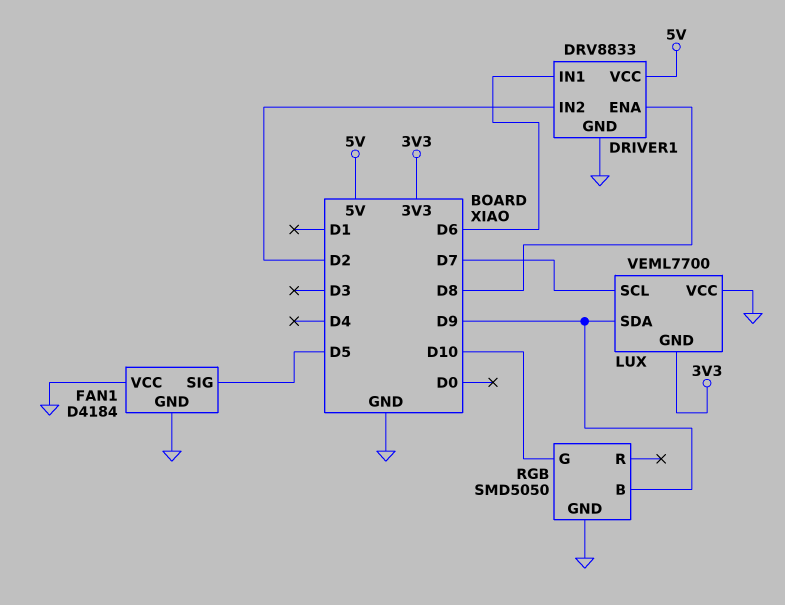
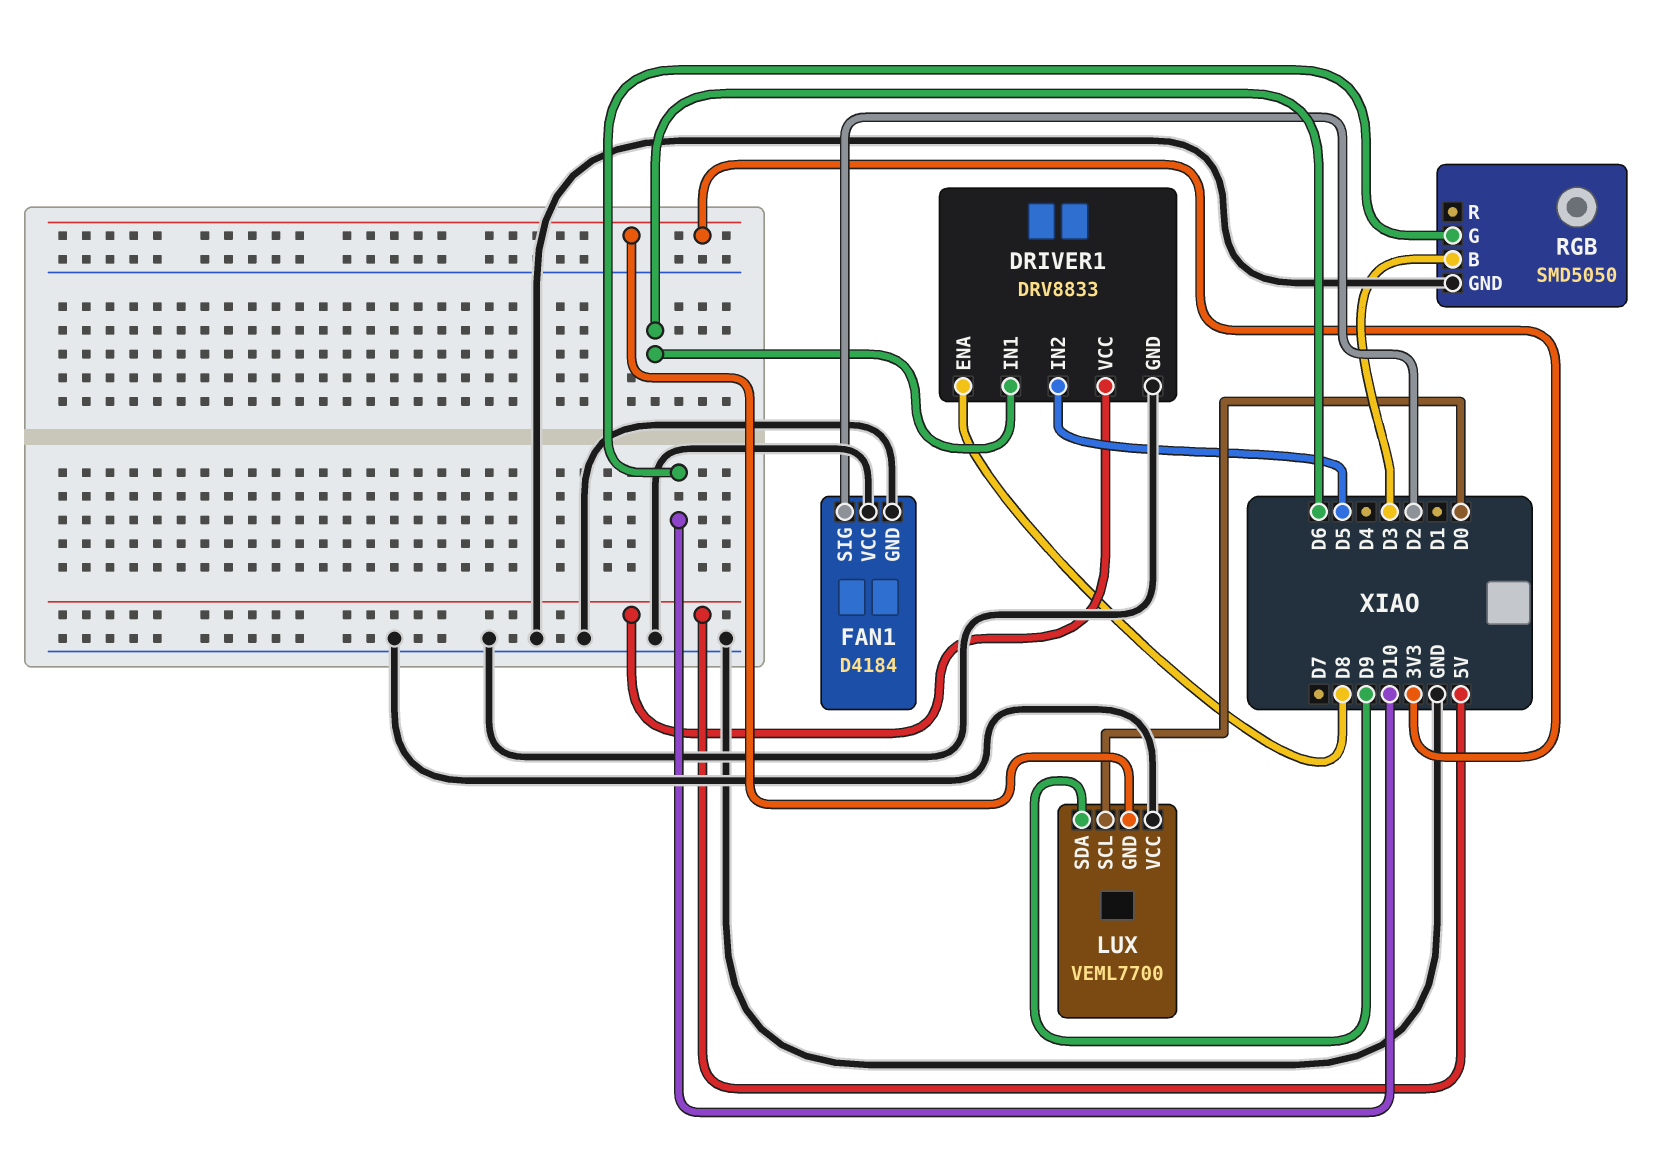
DRIVER1 pin IN2: D2 -> D5
FAN1 pin SIG: D5 -> D2
LUX pin SCL: D7 -> D0
RGB pin B: D9 -> D3

